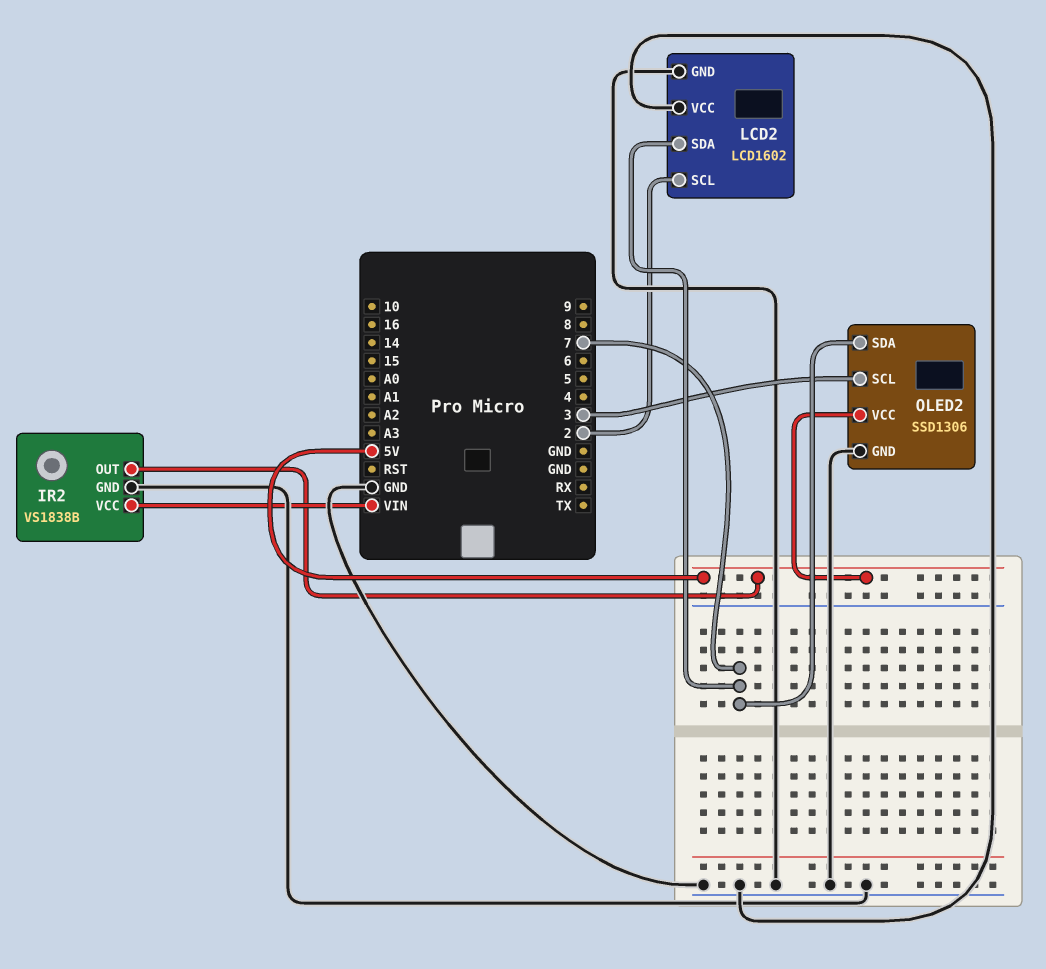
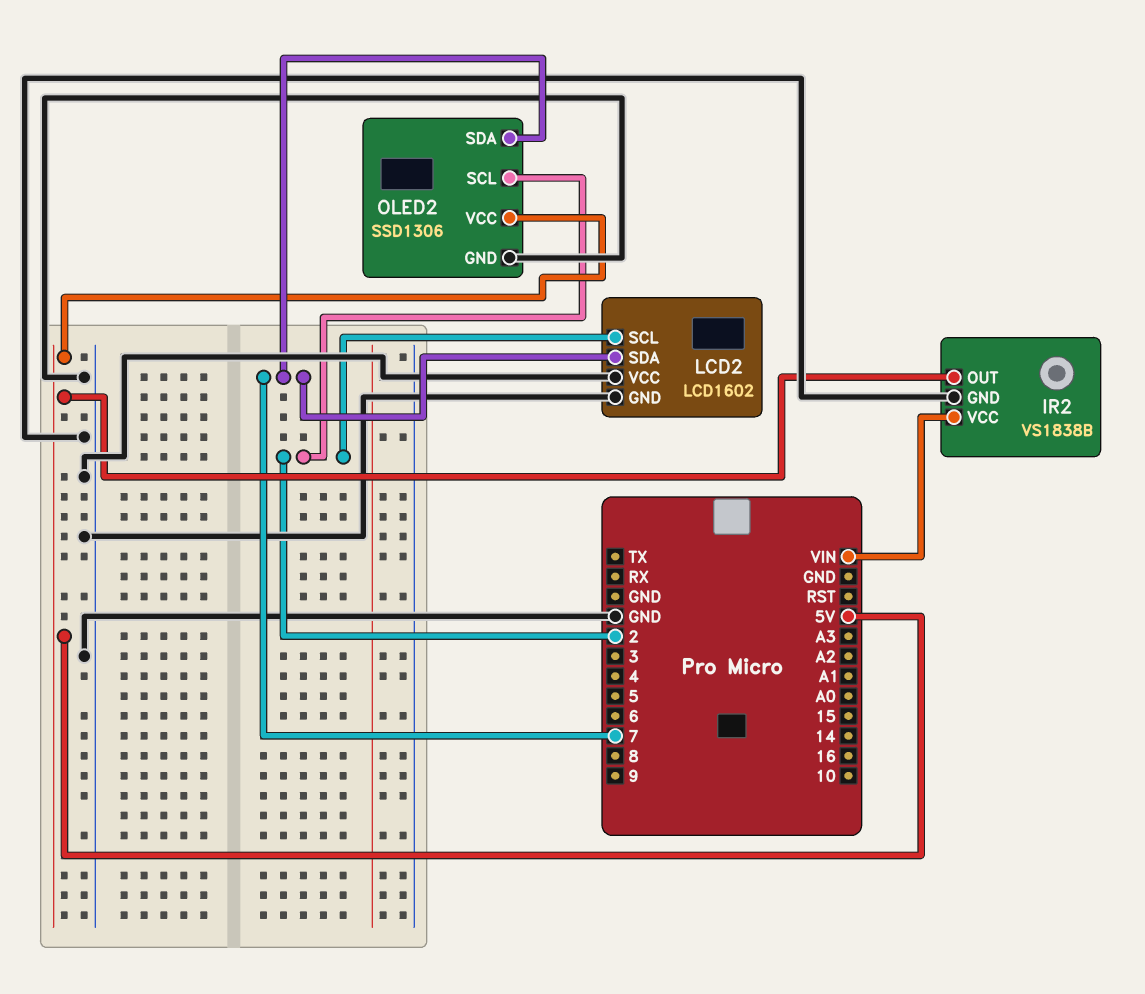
OLED2 pin SCL: 3 -> 2

